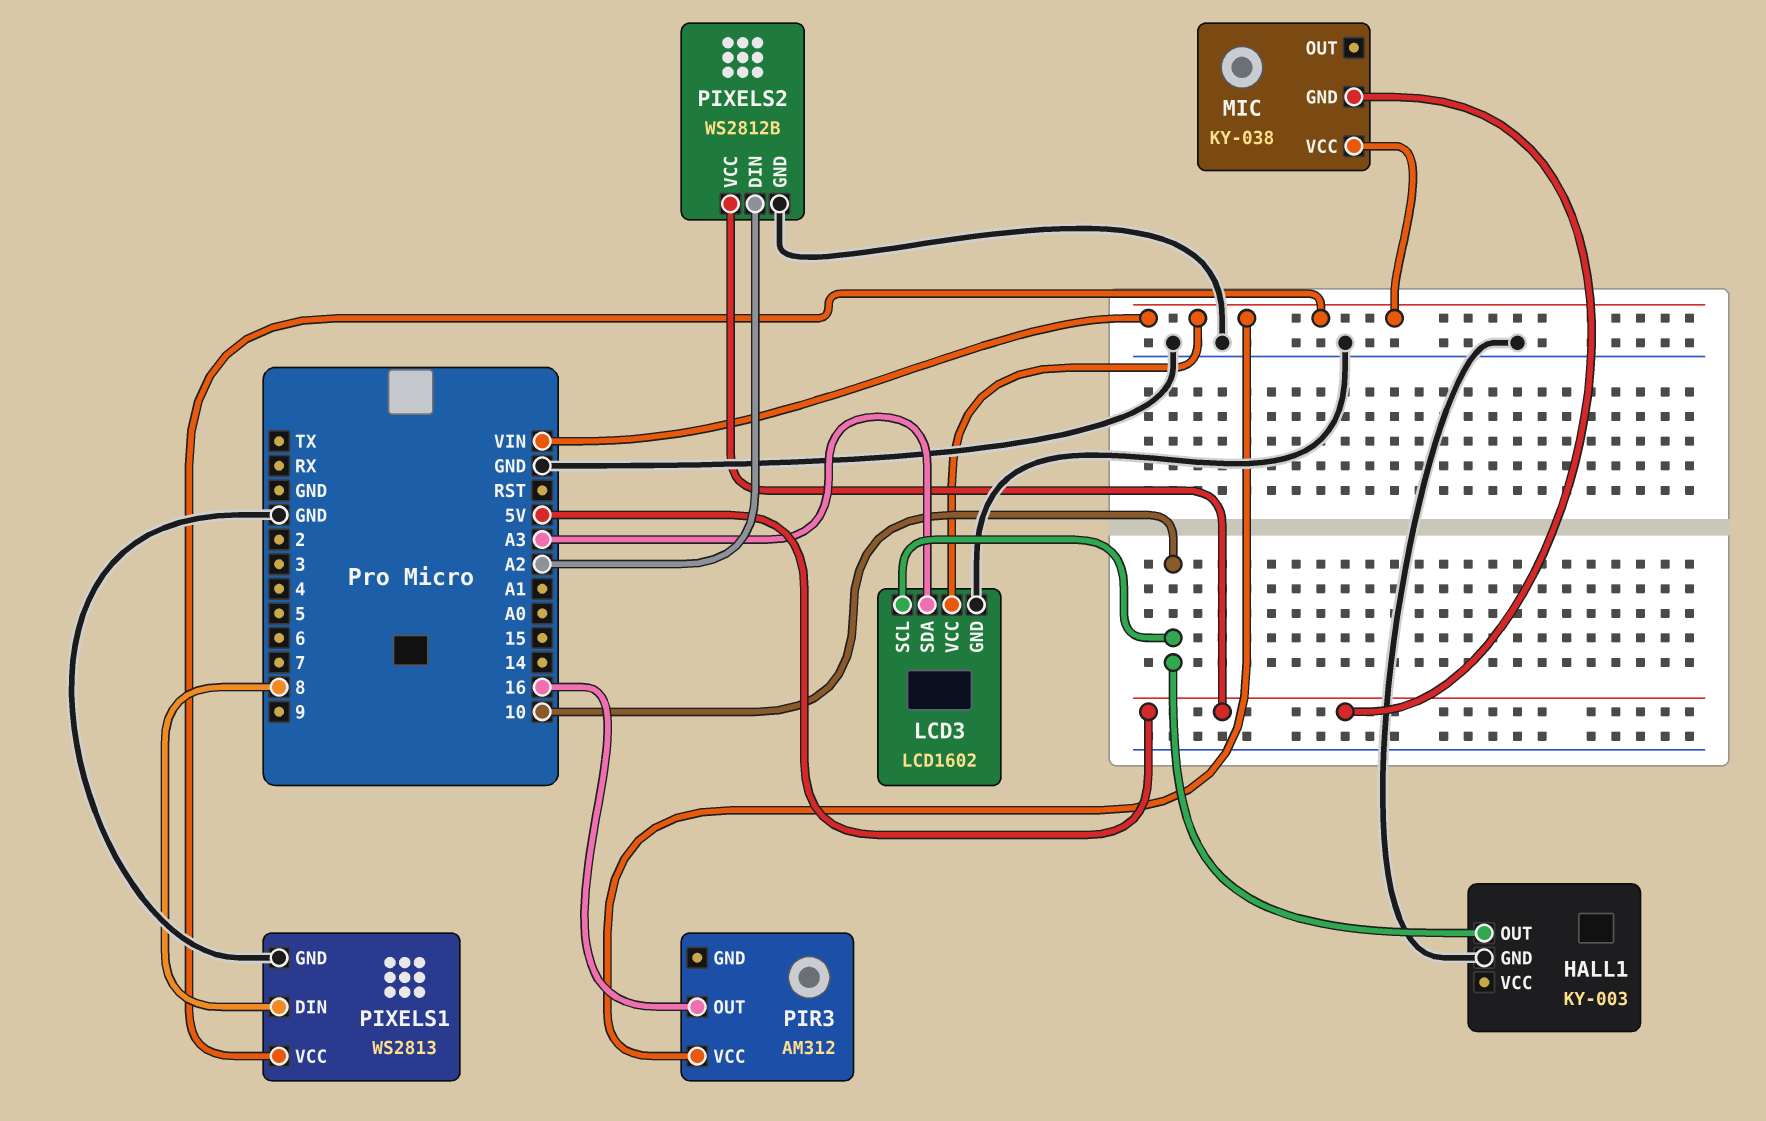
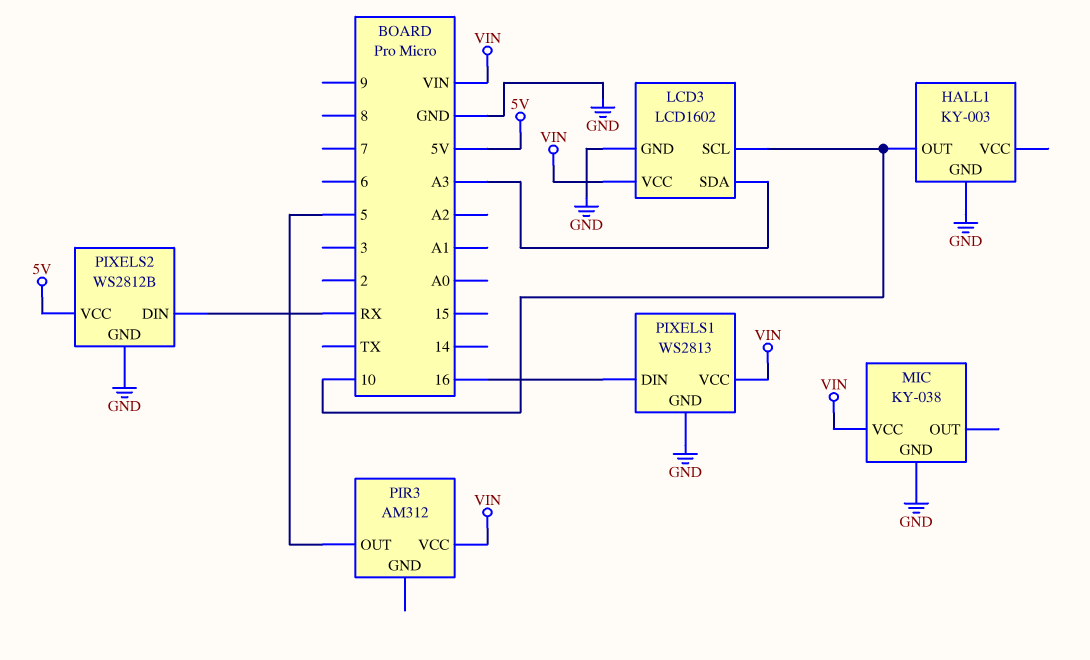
MIC pin GND: 5V -> GND
PIR3 pin OUT: 16 -> 5
PIXELS1 pin DIN: 8 -> 16
PIXELS2 pin DIN: A2 -> RX

